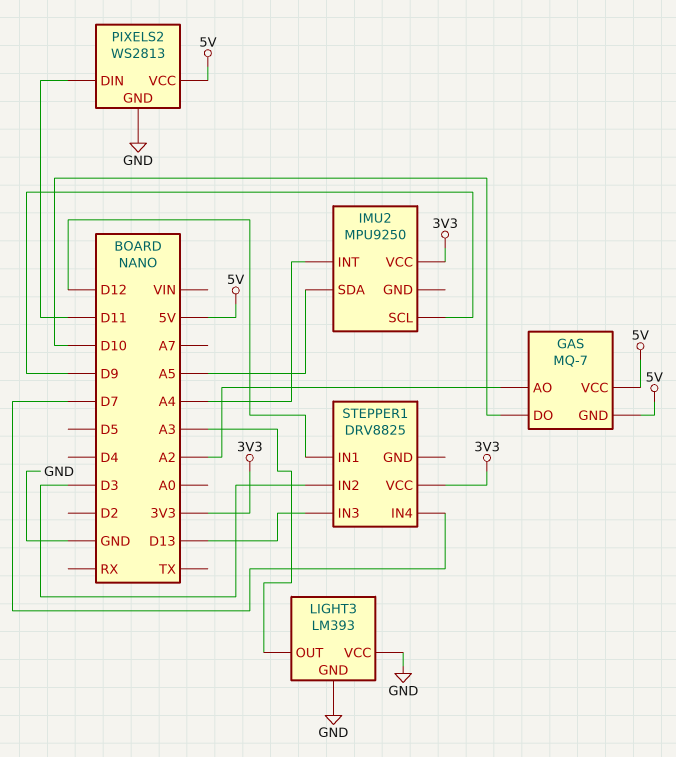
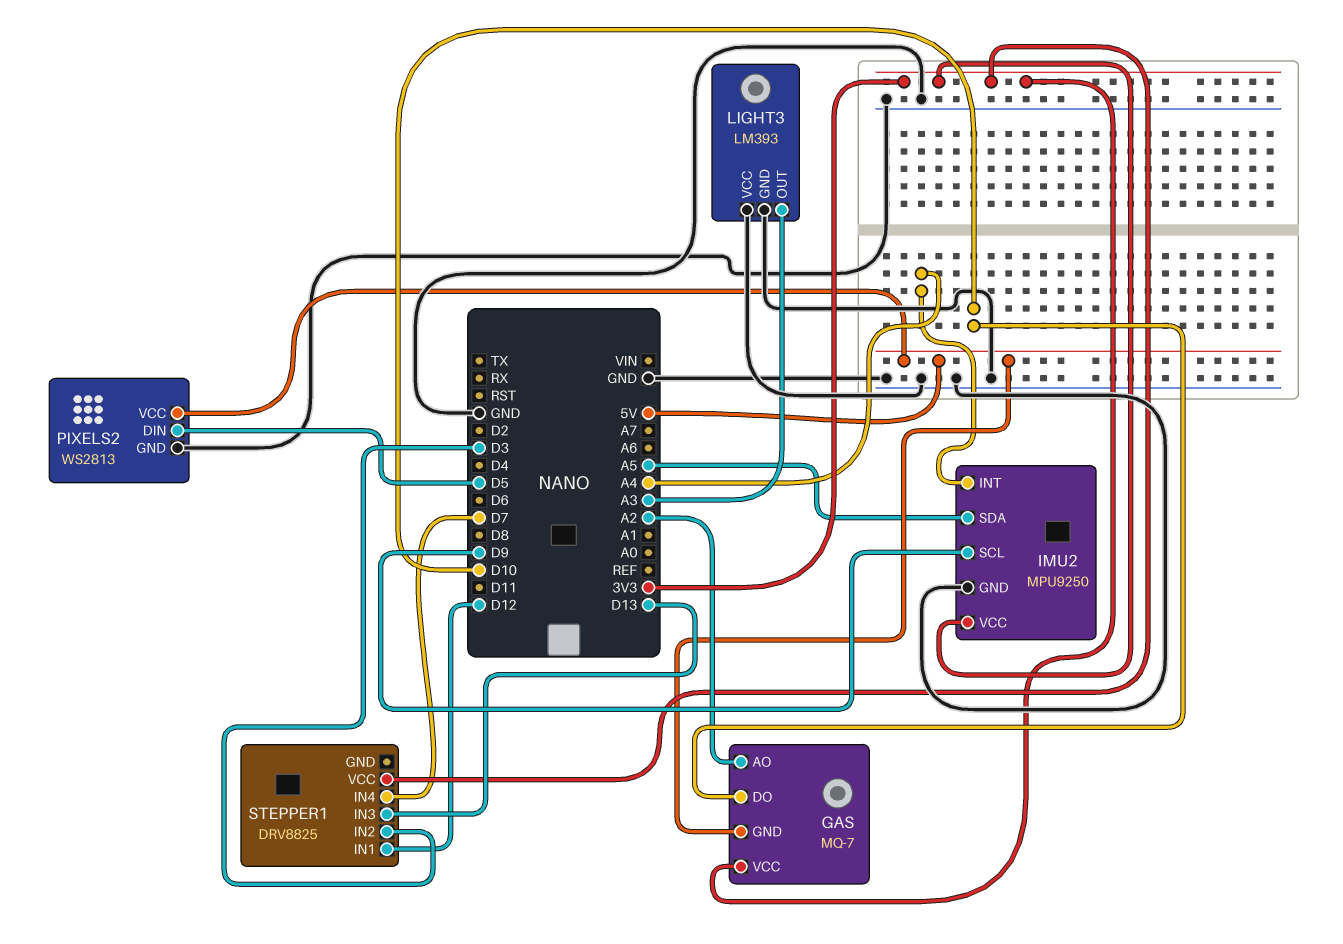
GAS pin VCC: 5V -> 3V3
IMU2 pin GND: none -> GND
PIXELS2 pin DIN: D11 -> D5

